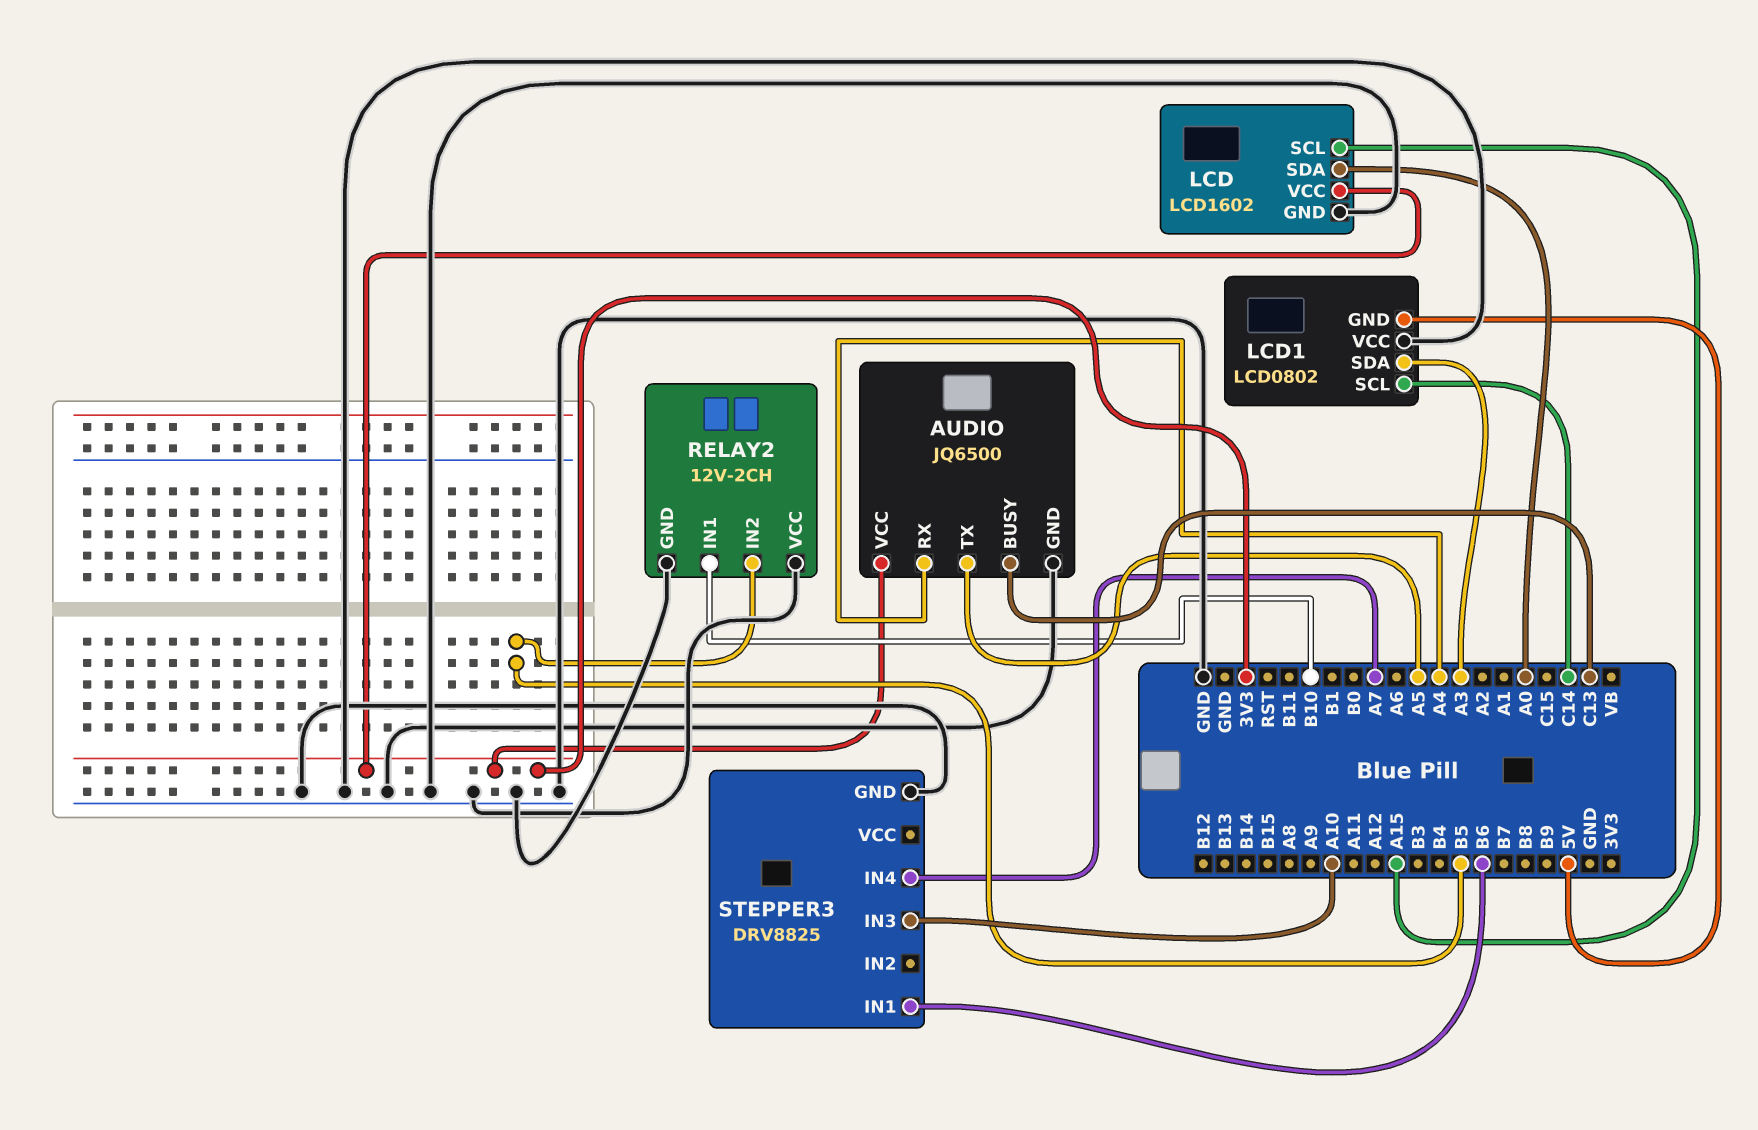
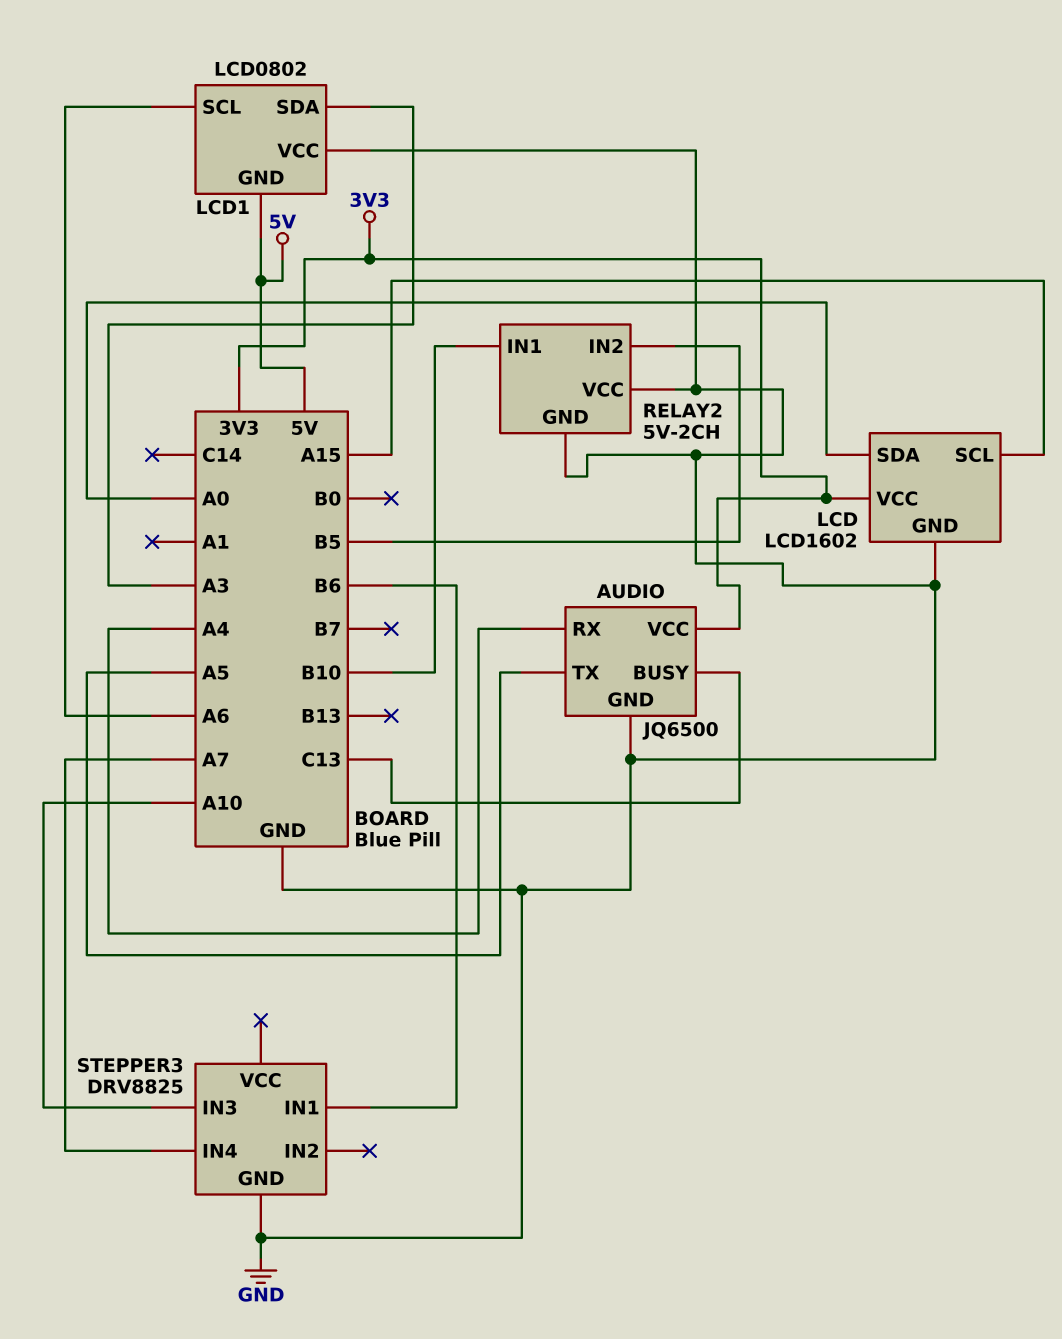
LCD1 pin SCL: C14 -> A6
RELAY2: 12V-2CH -> 5V-2CH

